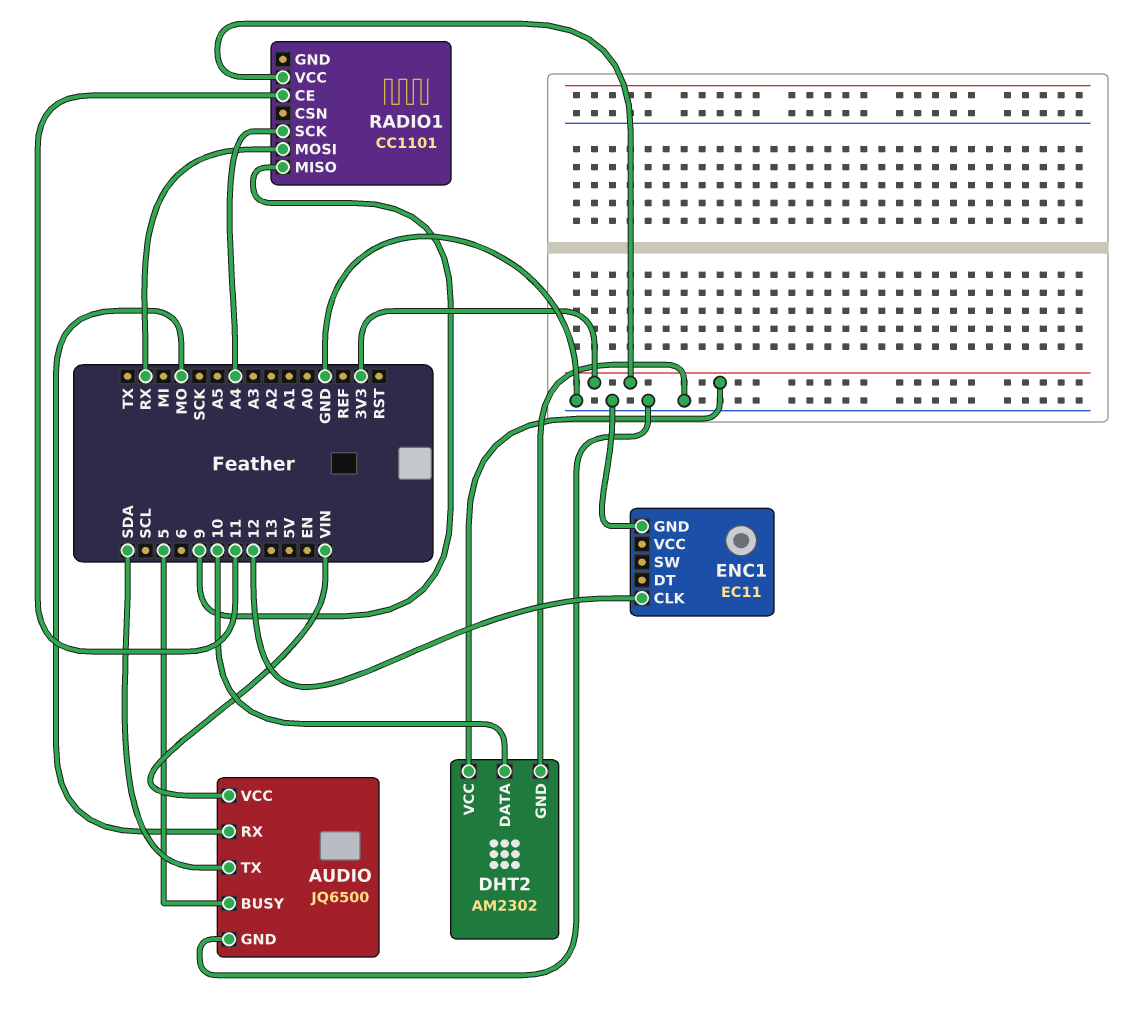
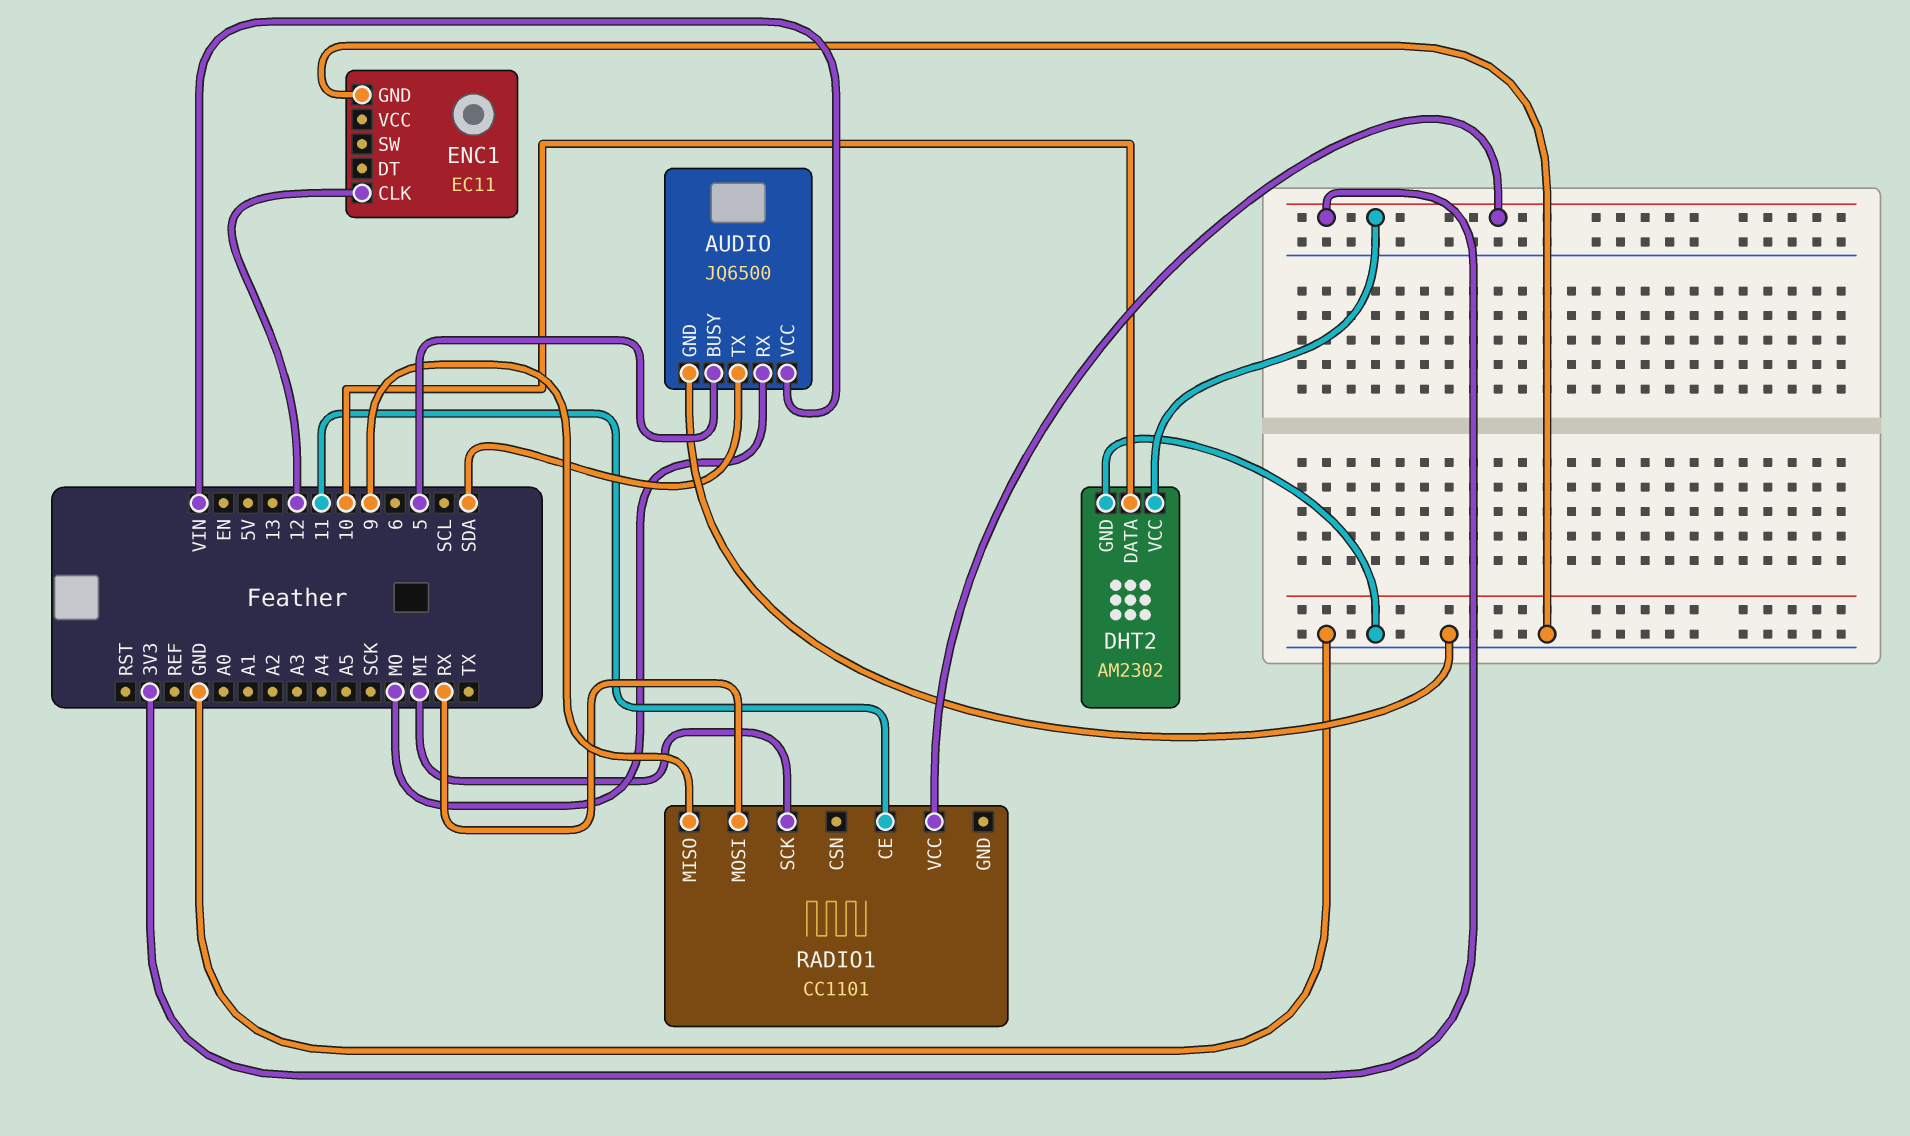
RADIO1 pin SCK: A4 -> MI

